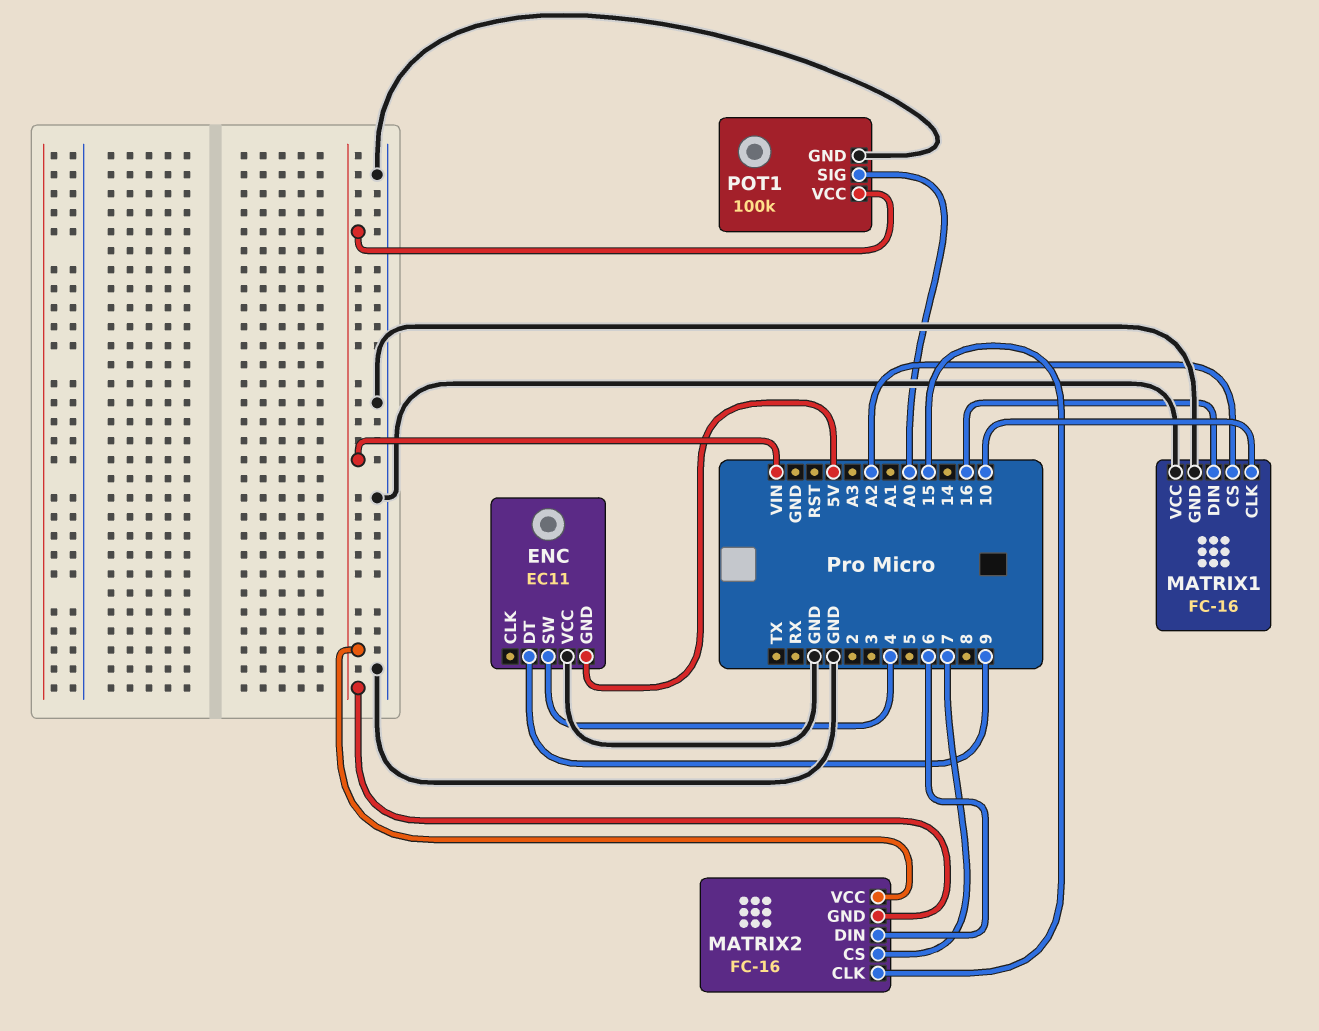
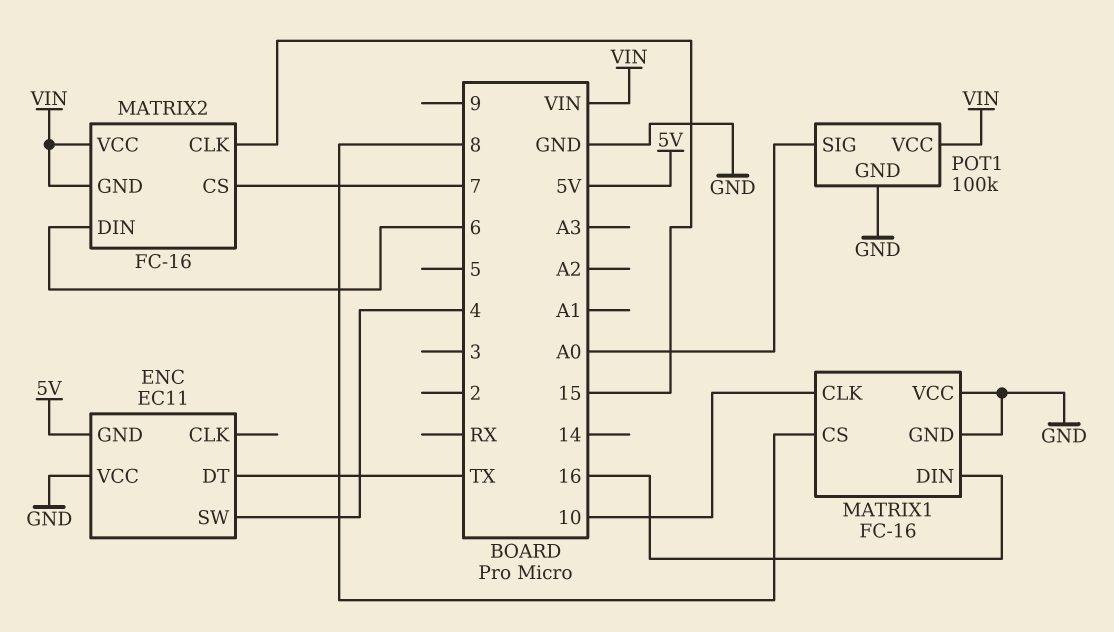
ENC pin DT: 9 -> TX
MATRIX1 pin CS: A2 -> 8

